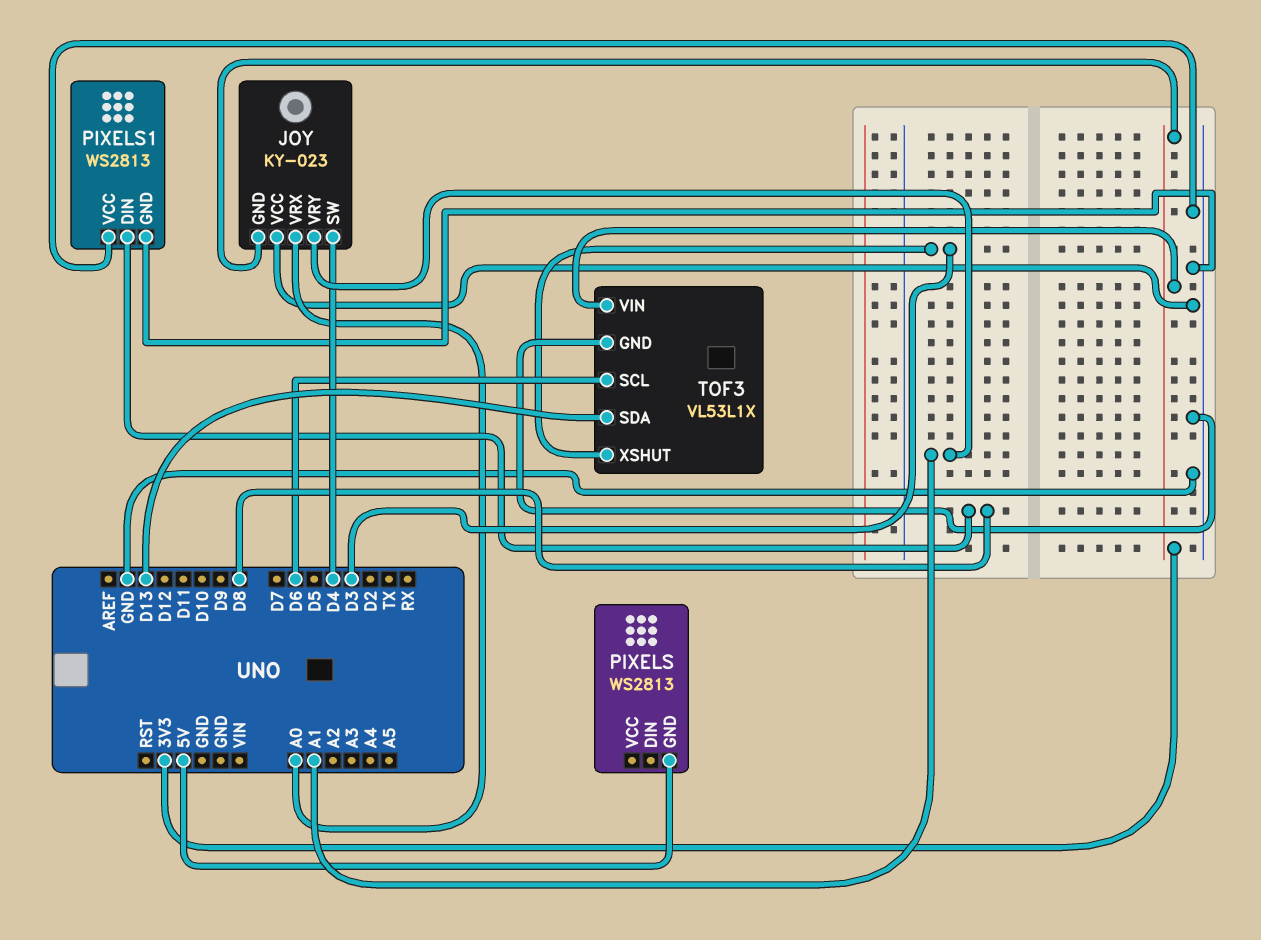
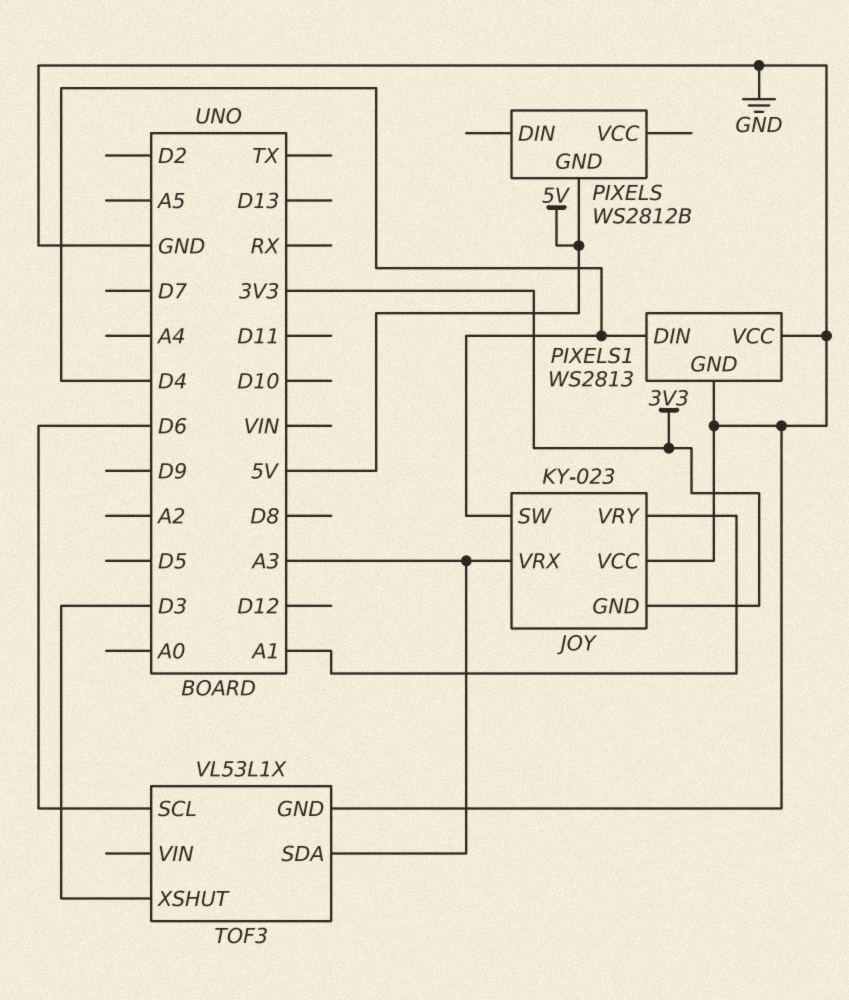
JOY pin VRX: A0 -> A3
PIXELS: WS2813 -> WS2812B
PIXELS1 pin DIN: D8 -> D4
TOF3 pin SDA: D13 -> A3
TOF3 pin VIN: 3V3 -> none

